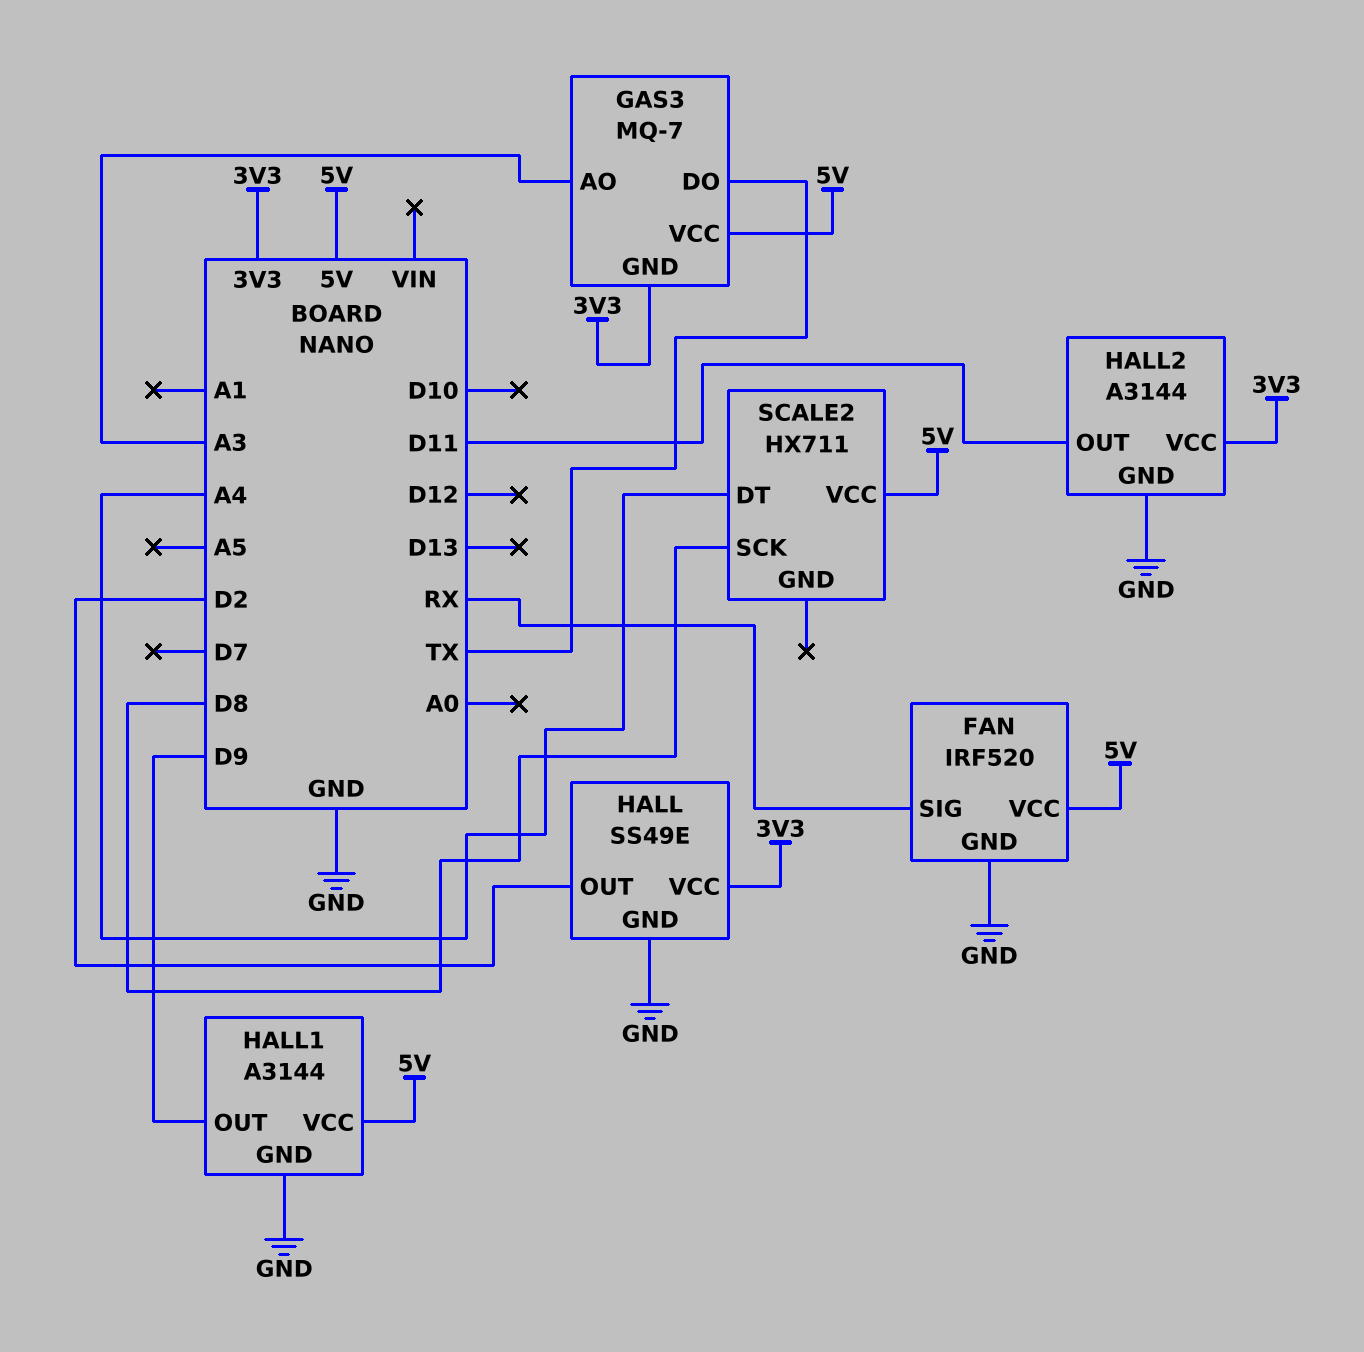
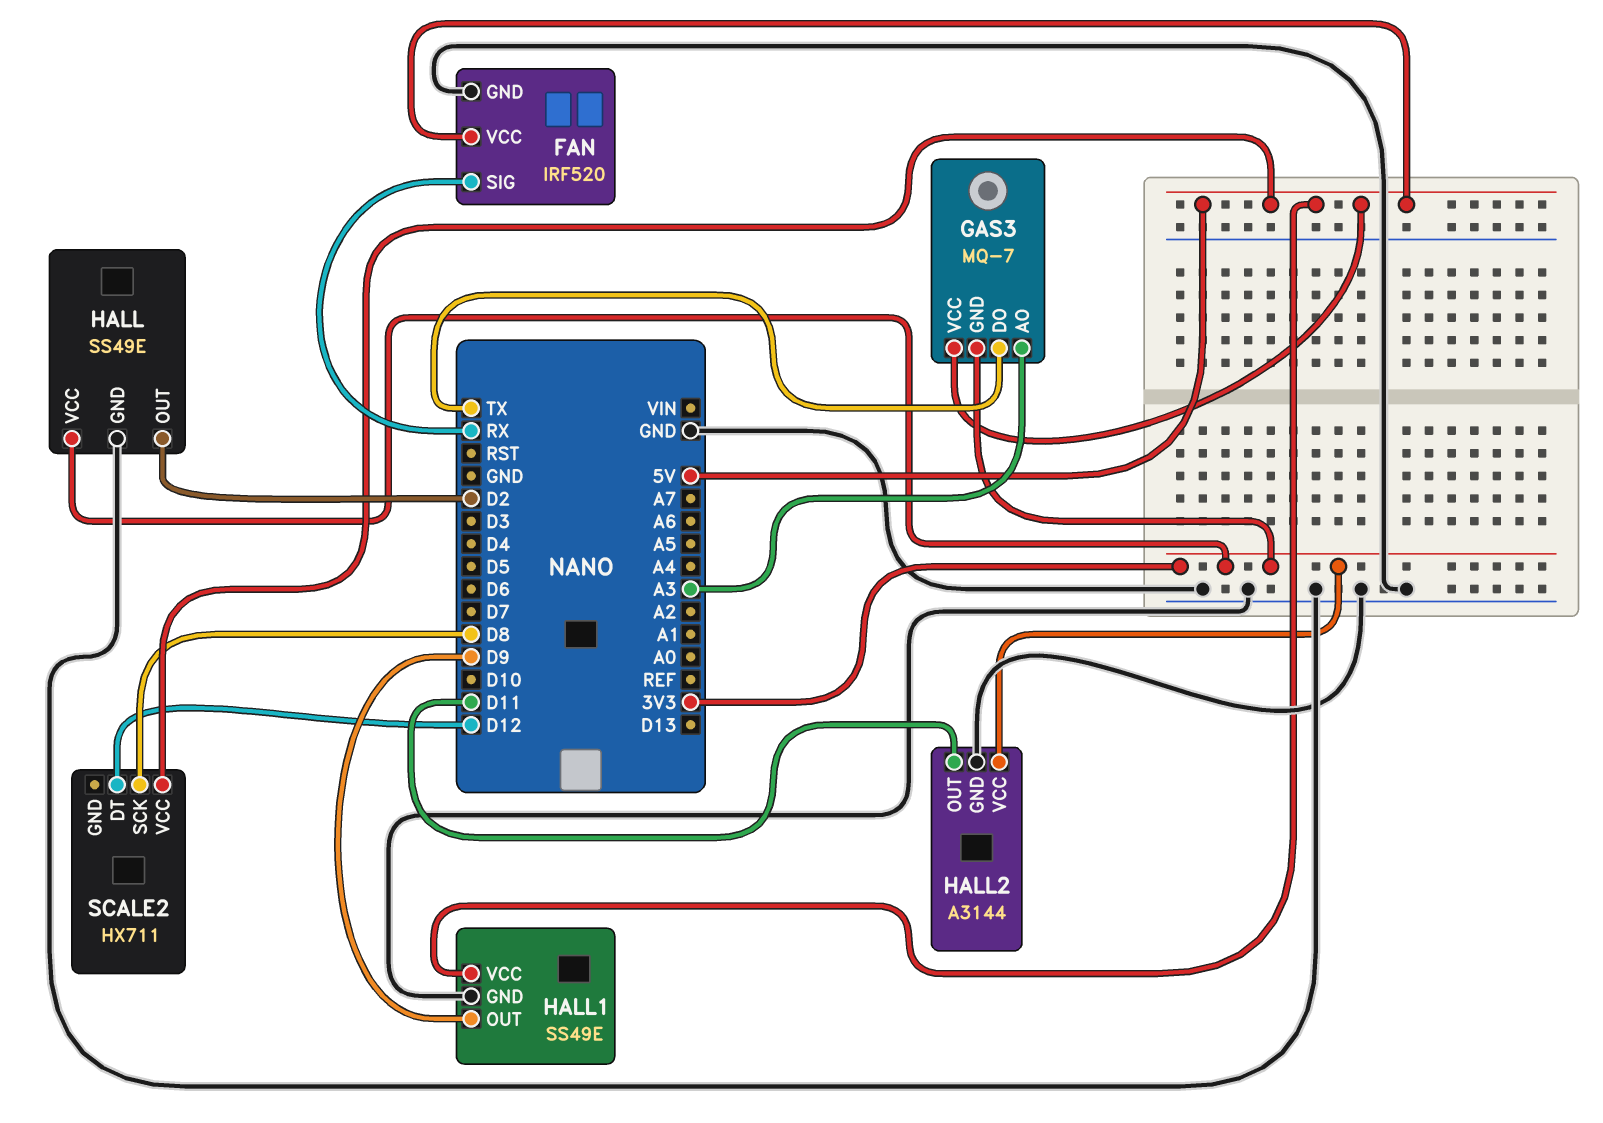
HALL1: A3144 -> SS49E
SCALE2 pin DT: A4 -> D12

